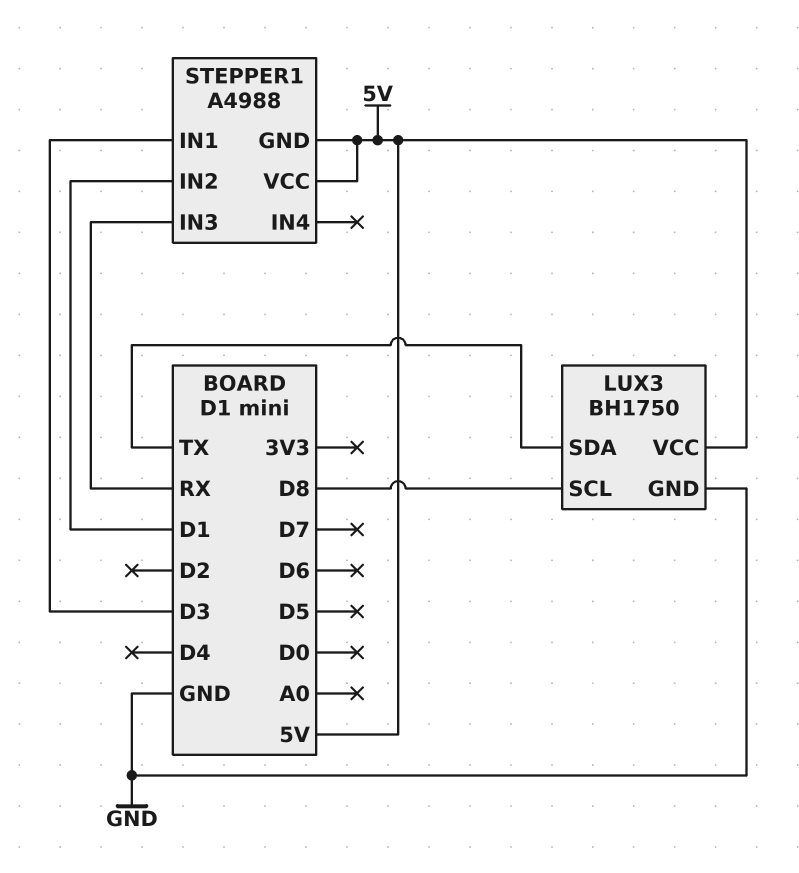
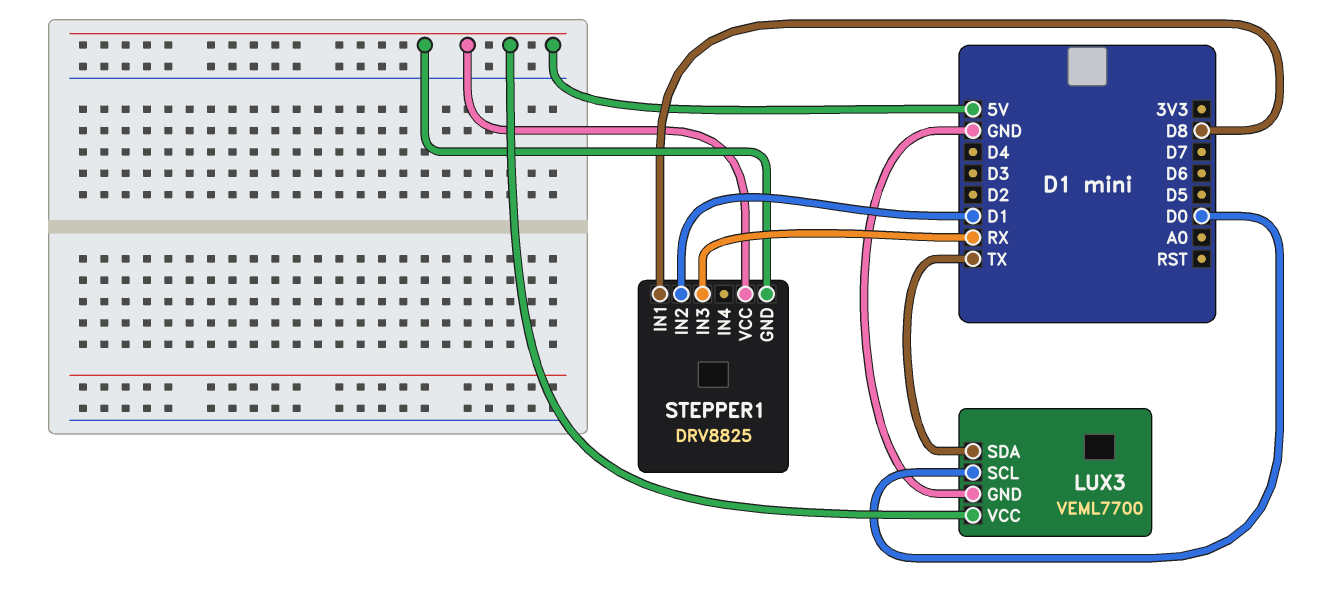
LUX3: BH1750 -> VEML7700
LUX3 pin SCL: D8 -> D0
STEPPER1: A4988 -> DRV8825
STEPPER1 pin IN1: D3 -> D8

